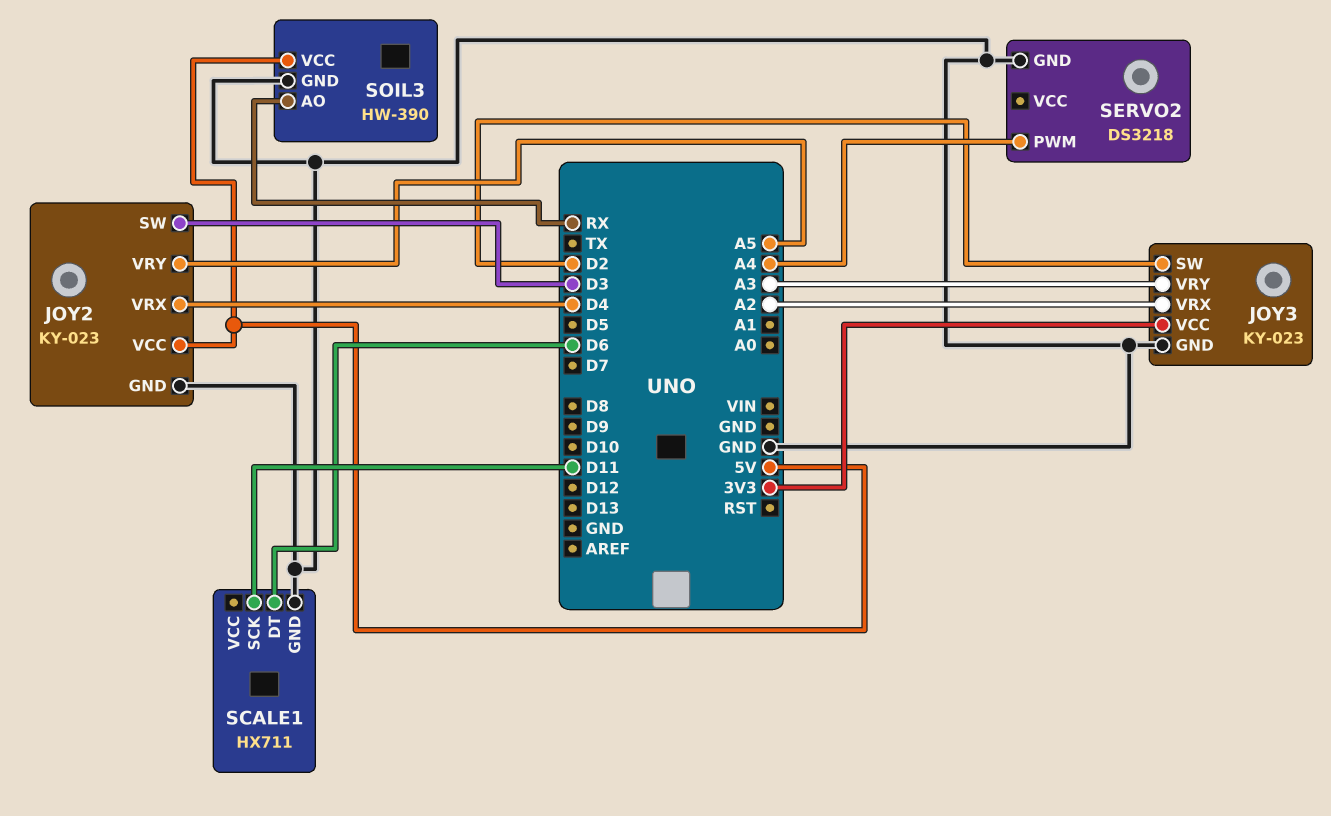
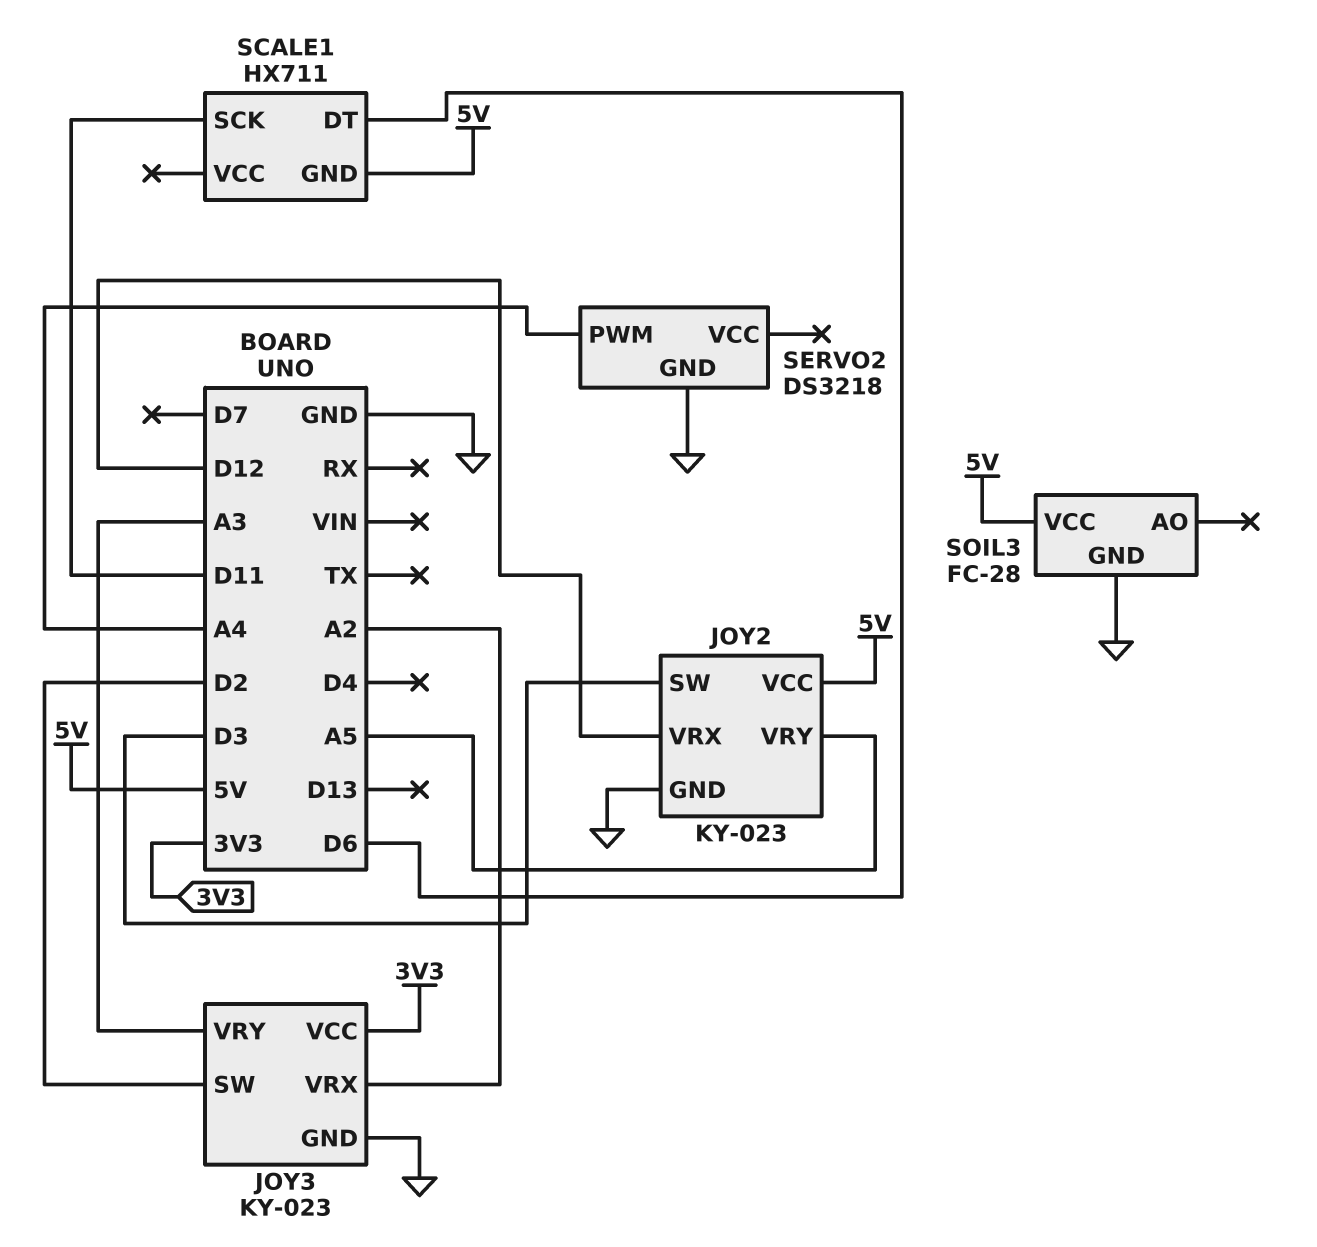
JOY2 pin VRX: D4 -> D12
SCALE1 pin GND: GND -> 5V
SOIL3: HW-390 -> FC-28
SOIL3 pin AO: RX -> none

